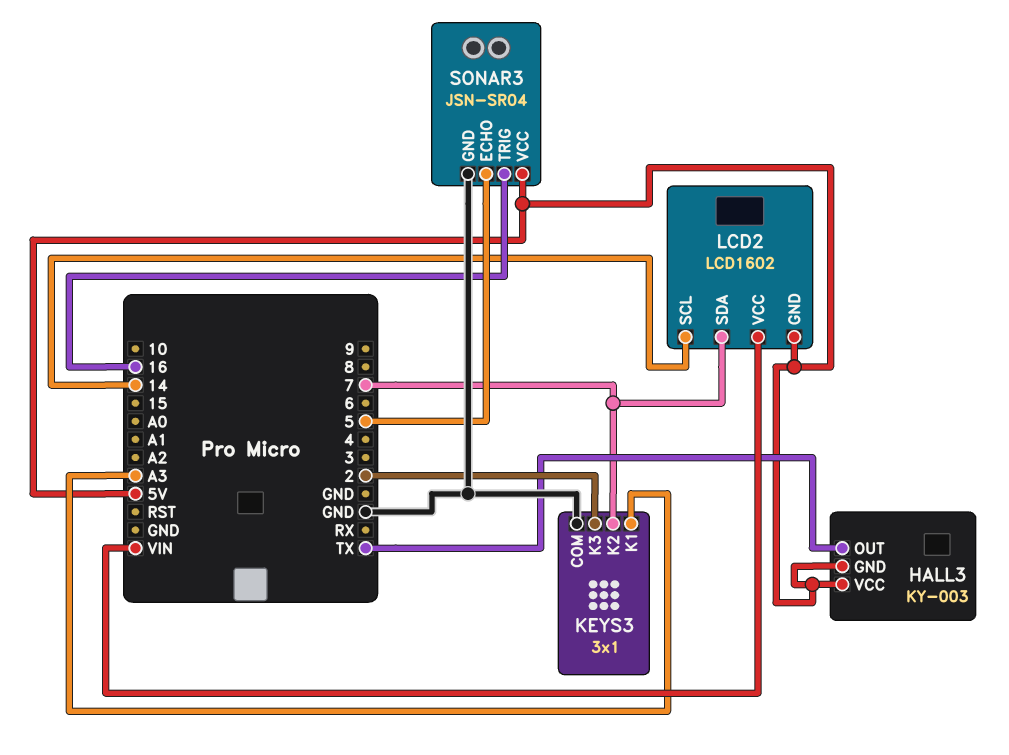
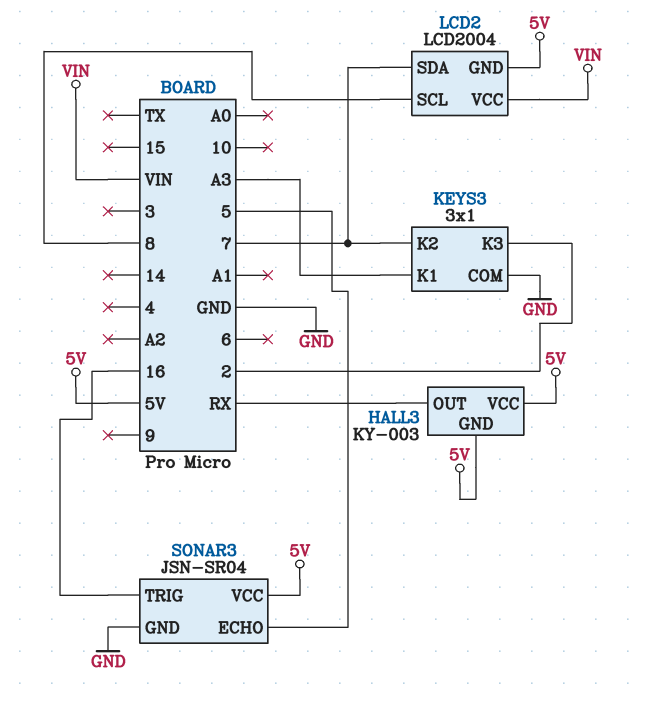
HALL3 pin OUT: TX -> RX
LCD2: LCD1602 -> LCD2004
LCD2 pin SCL: 14 -> 8

